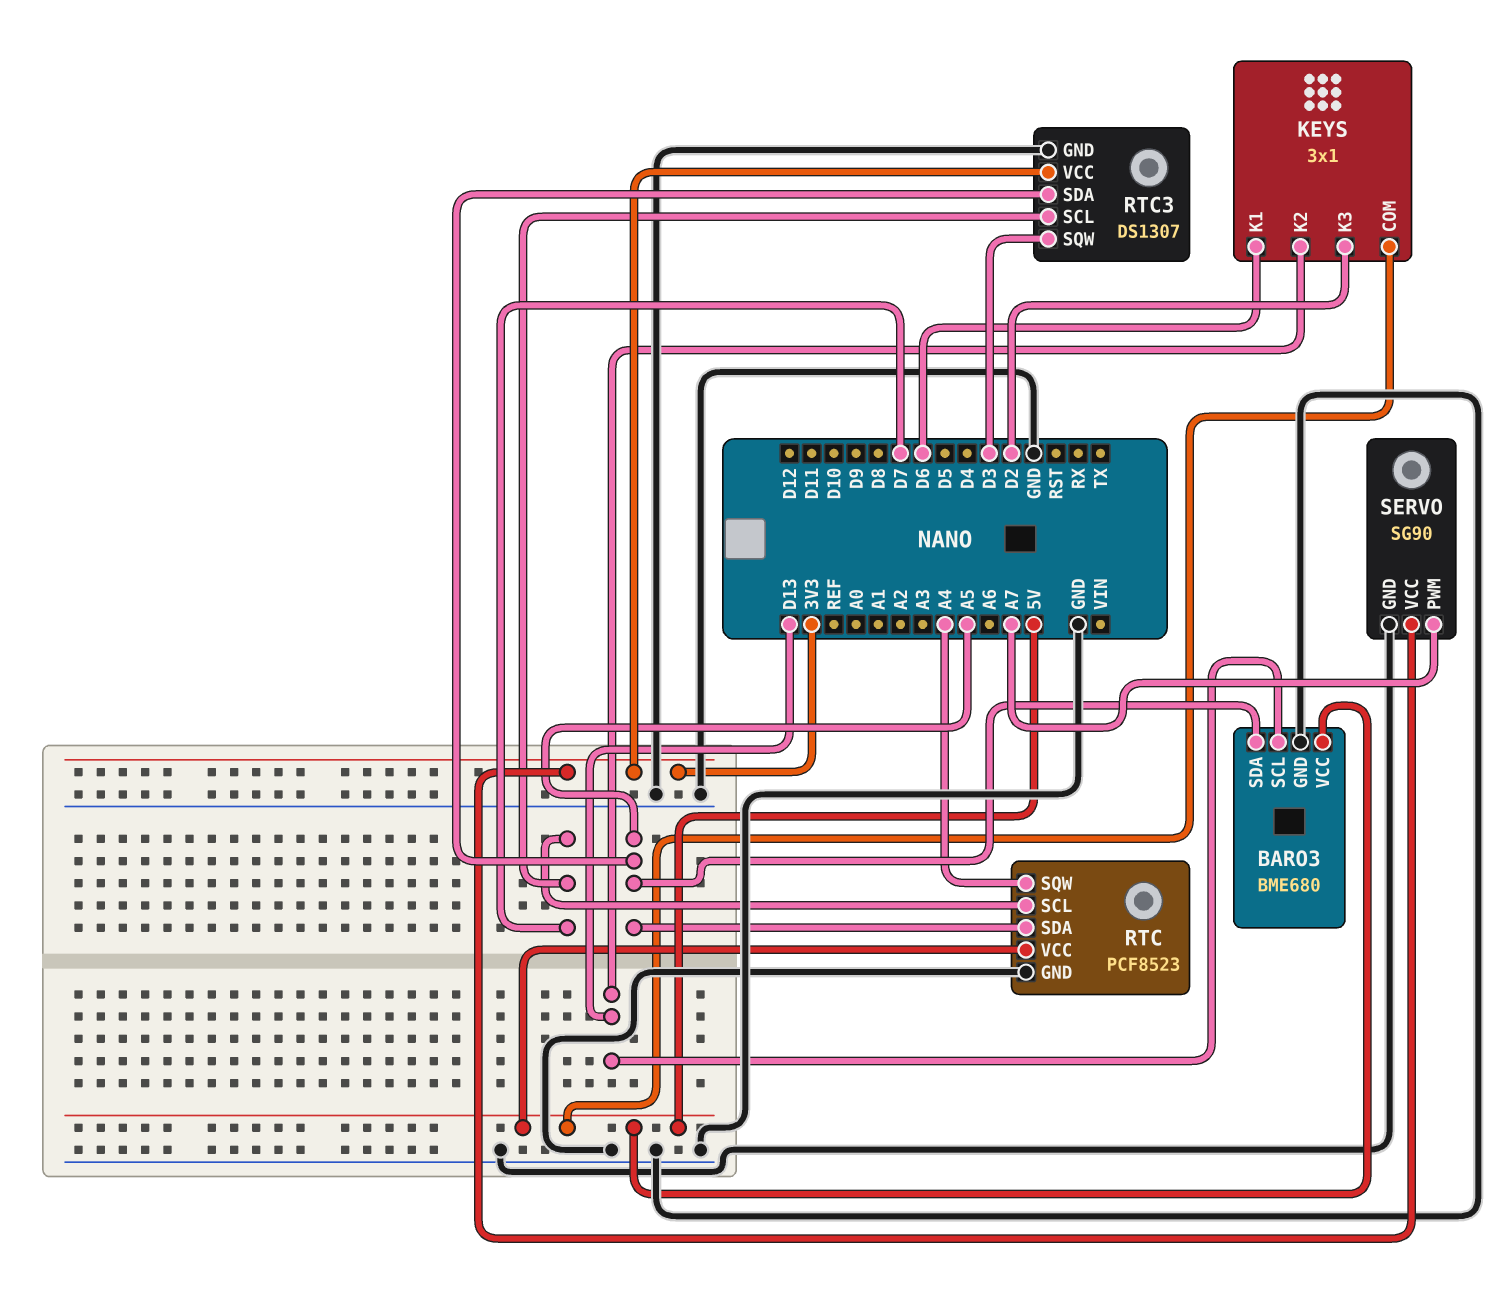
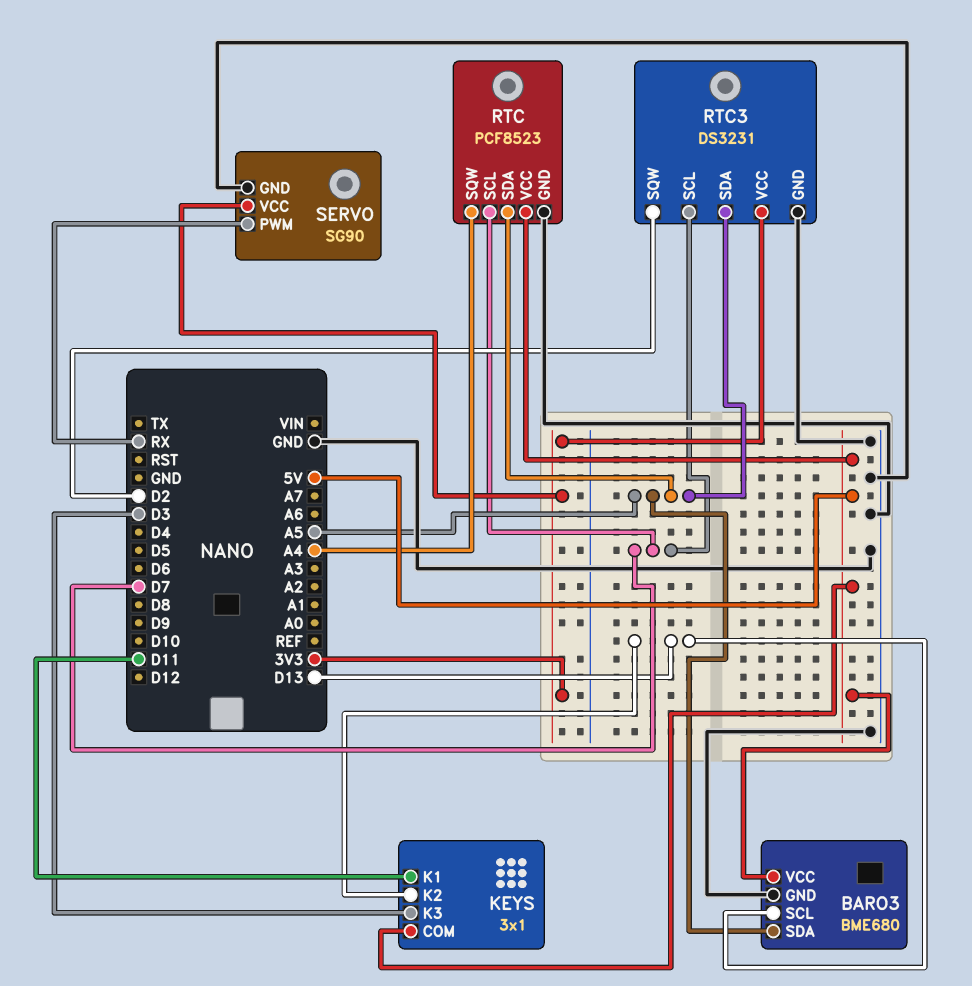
KEYS pin K1: D6 -> D11
KEYS pin K3: D2 -> D3
RTC3: DS1307 -> DS3231
RTC3 pin SQW: D3 -> D2
SERVO pin PWM: A7 -> RX

